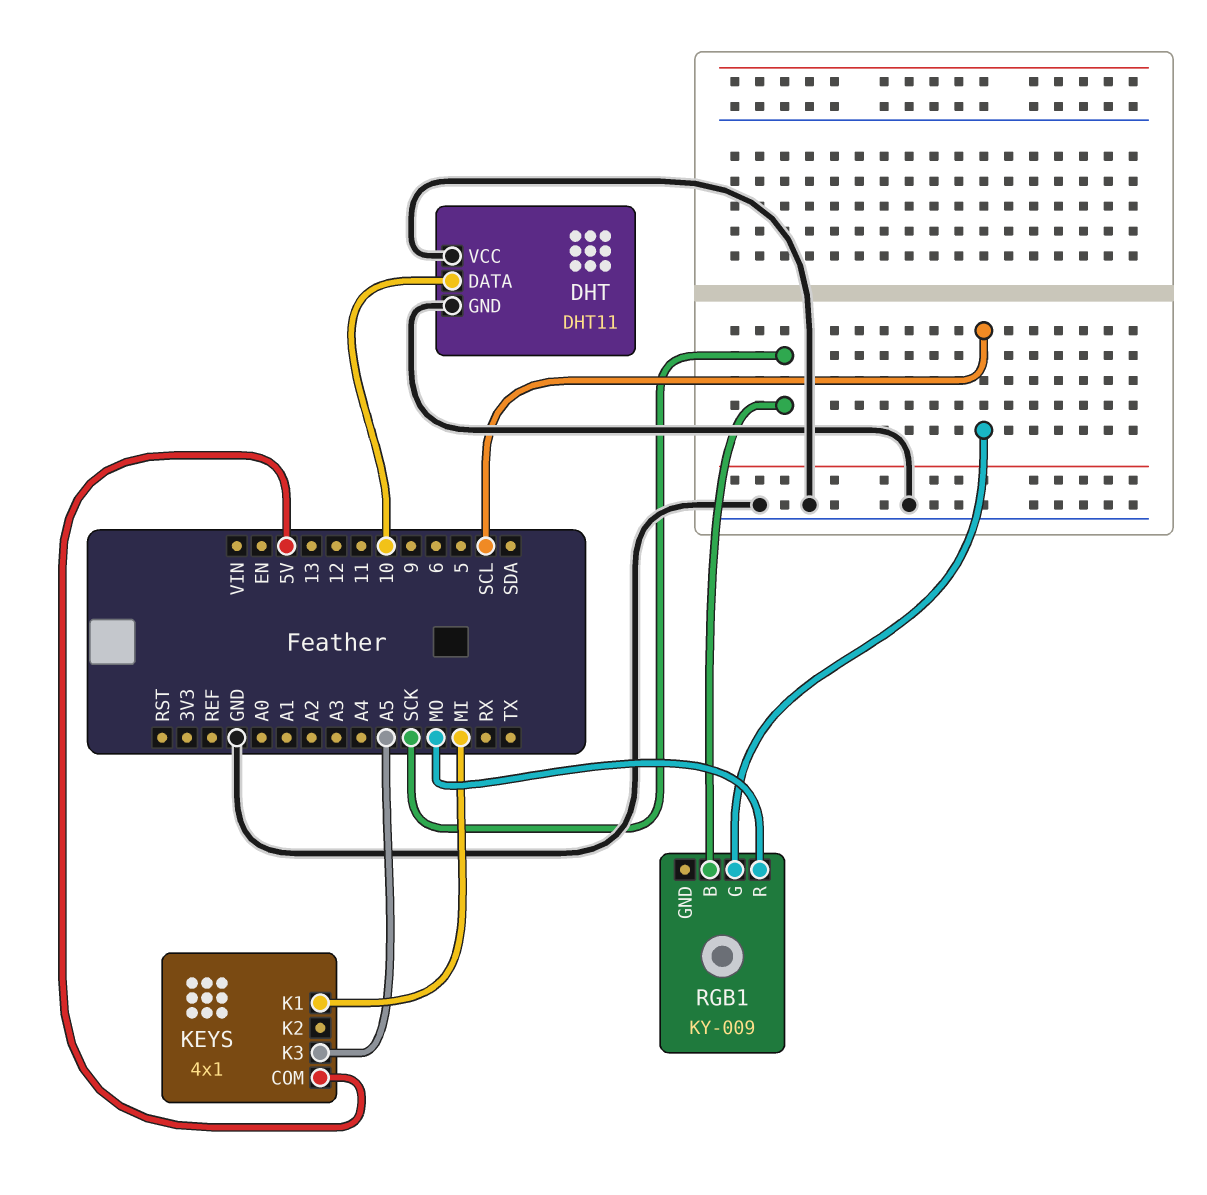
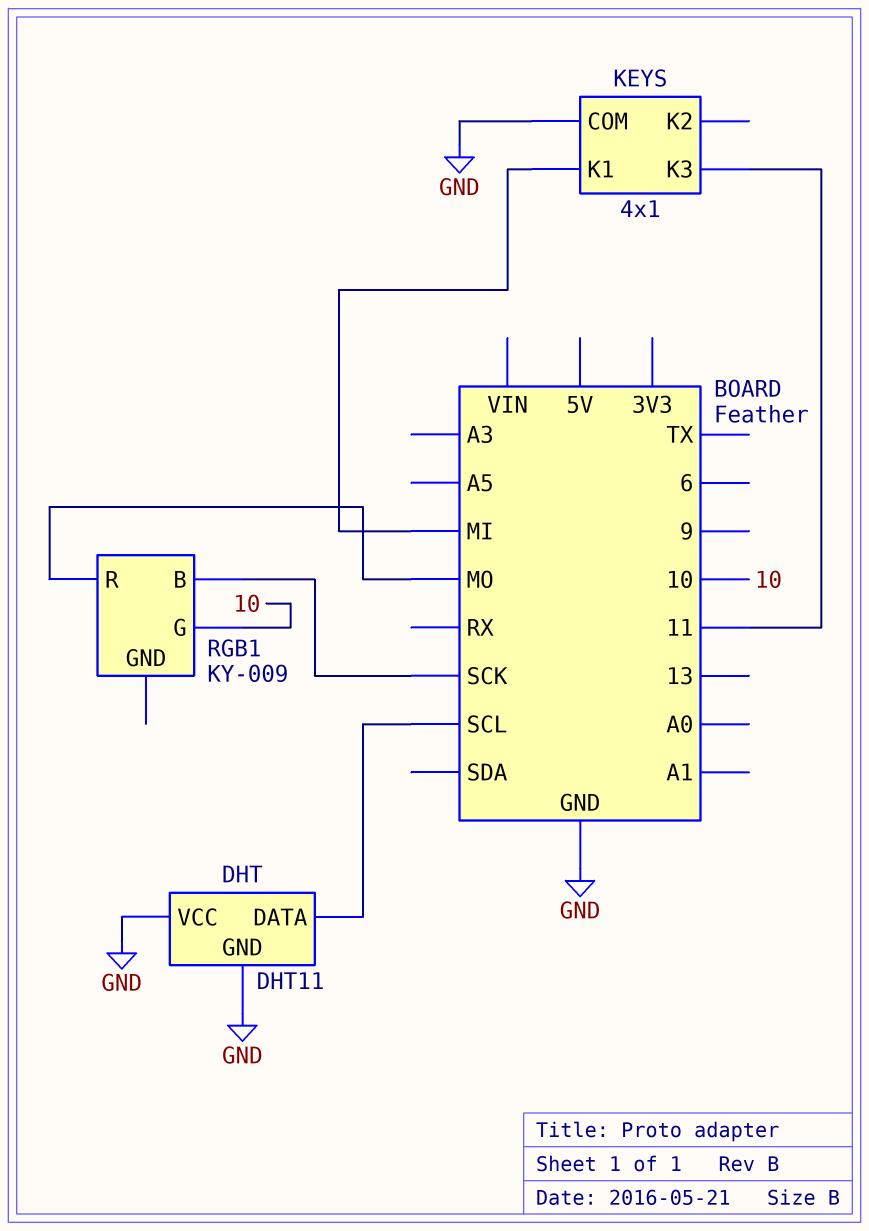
DHT pin DATA: 10 -> SCL
KEYS pin COM: 5V -> GND
KEYS pin K3: A5 -> 11
RGB1 pin G: SCL -> 10

